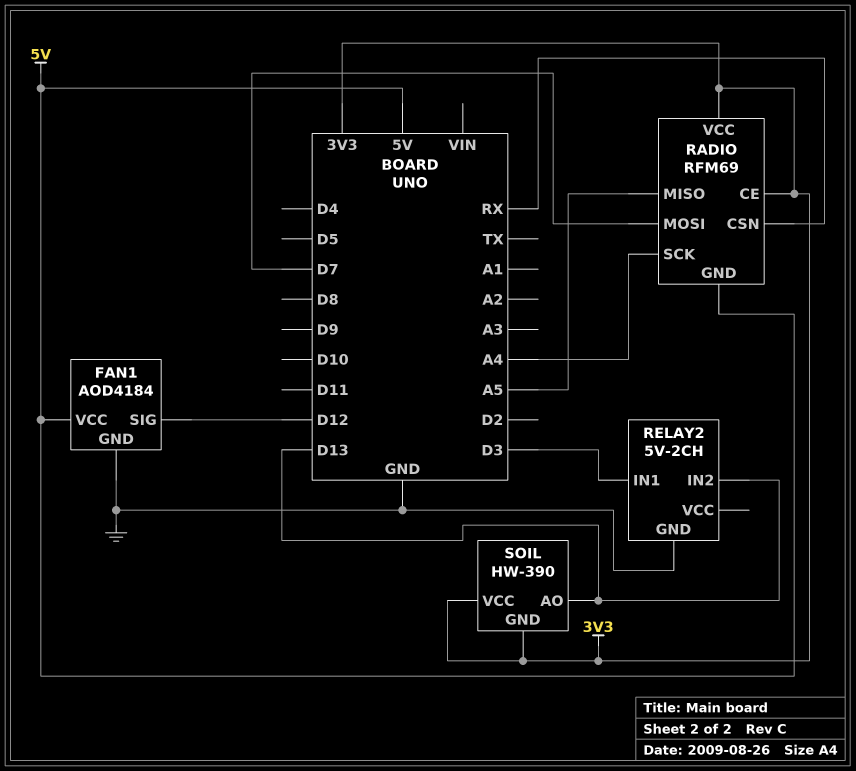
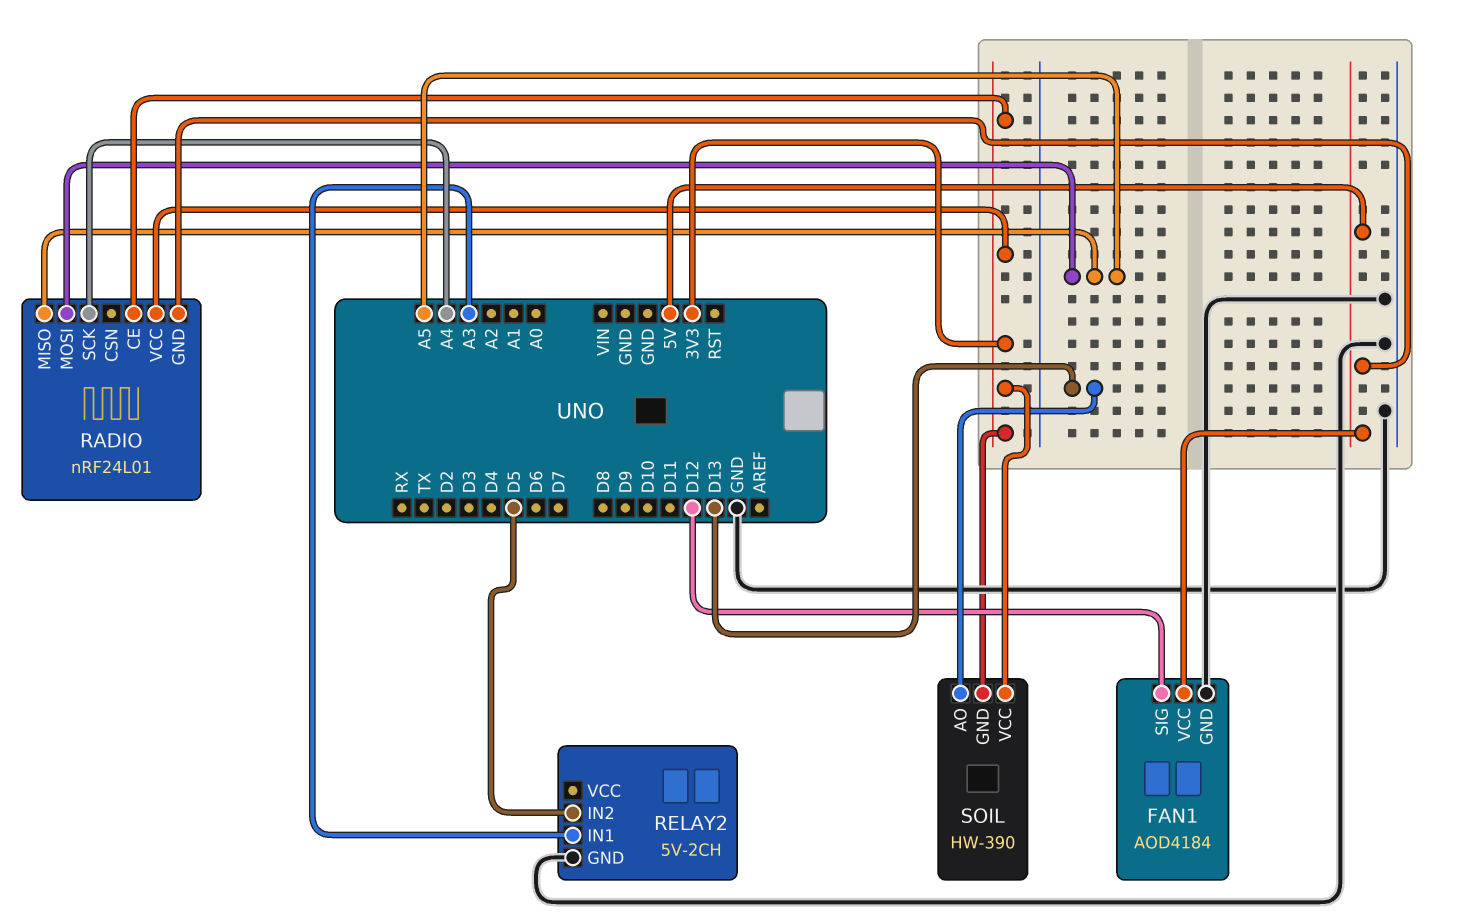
RADIO: RFM69 -> nRF24L01
RADIO pin CSN: RX -> none
RADIO pin MOSI: D7 -> A5
RELAY2 pin IN1: D3 -> A3
RELAY2 pin IN2: D13 -> D5

